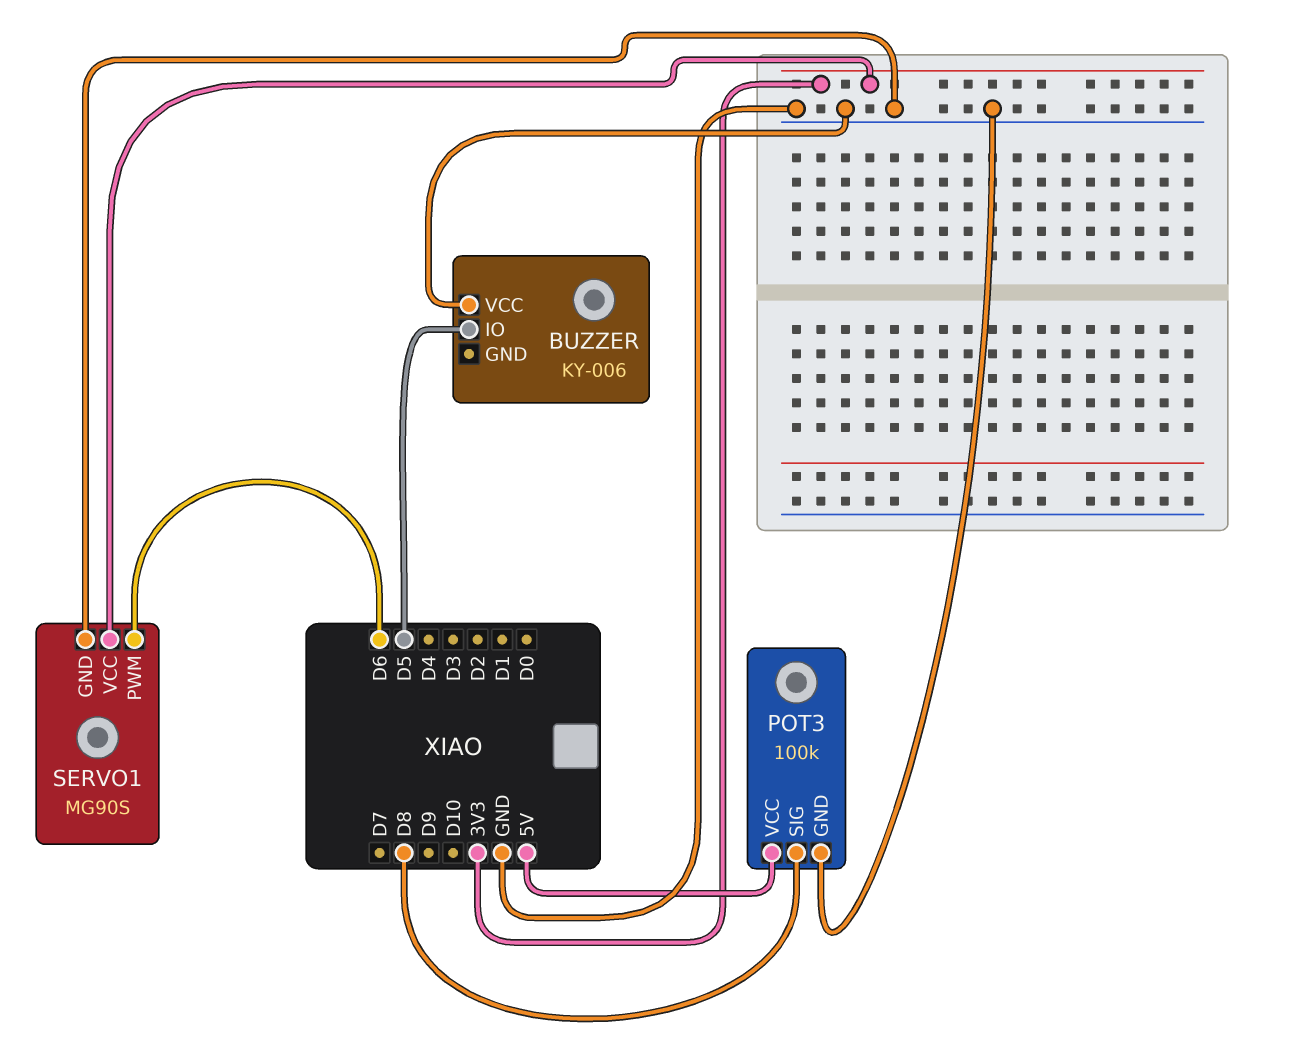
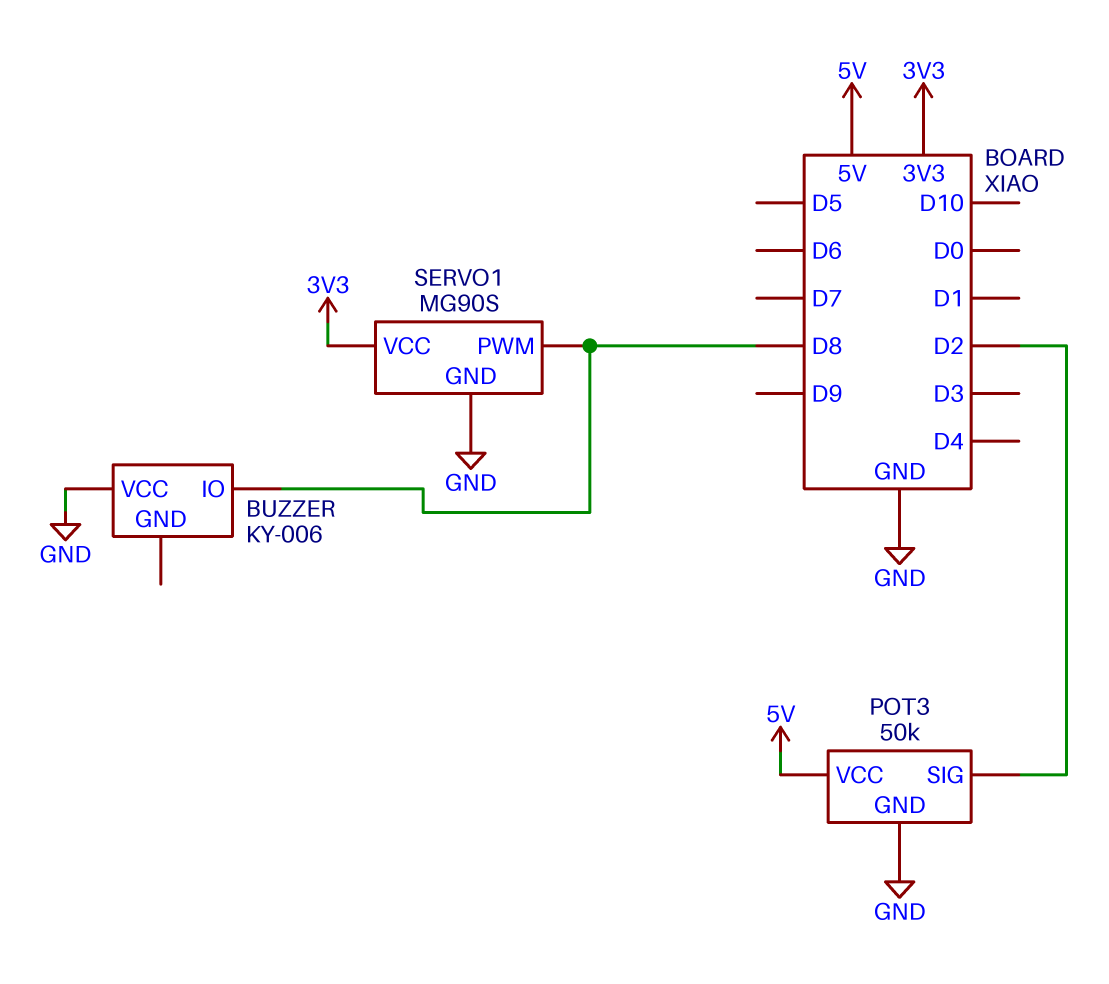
BUZZER pin IO: D5 -> D8
POT3: 100k -> 50k
POT3 pin SIG: D8 -> D2
SERVO1 pin PWM: D6 -> D8

